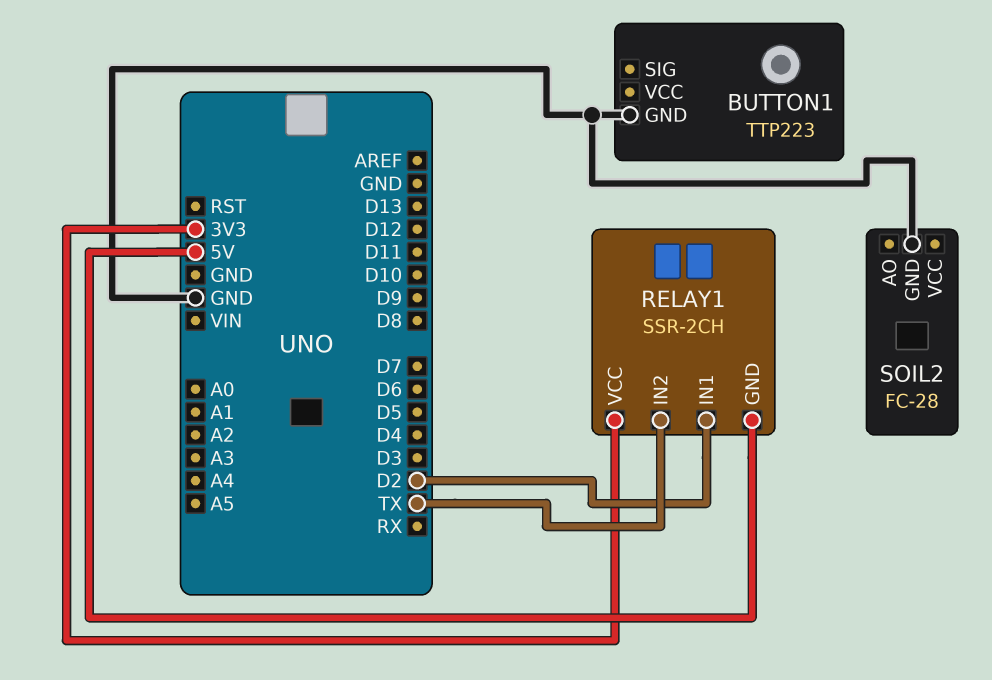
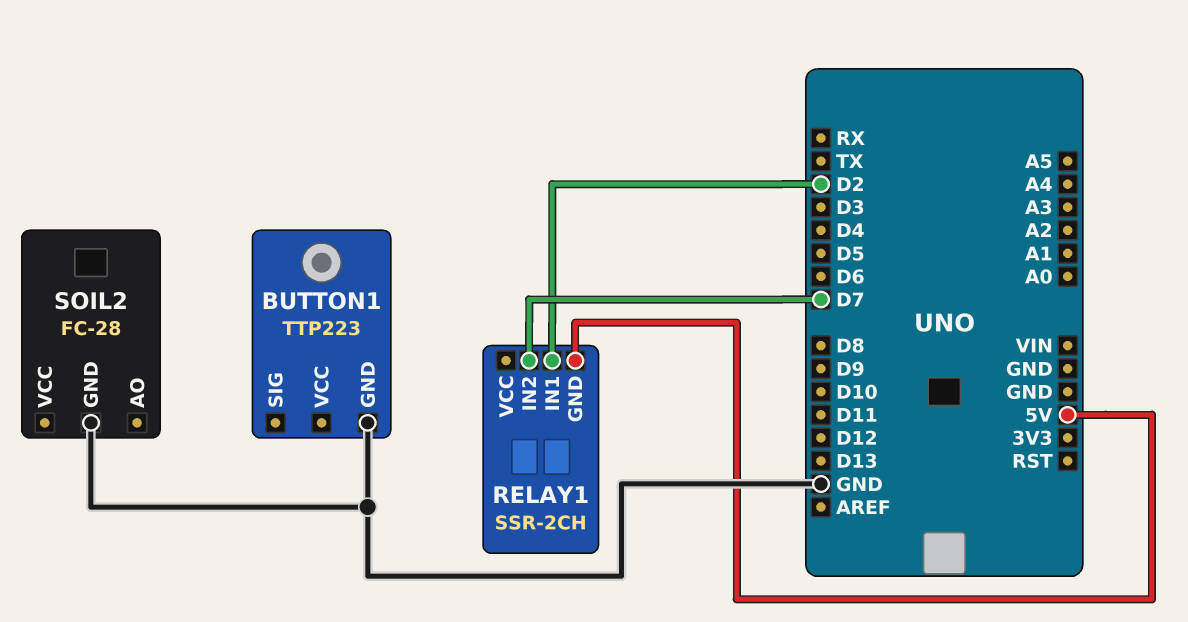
RELAY1 pin IN2: TX -> D7
RELAY1 pin VCC: 3V3 -> none

